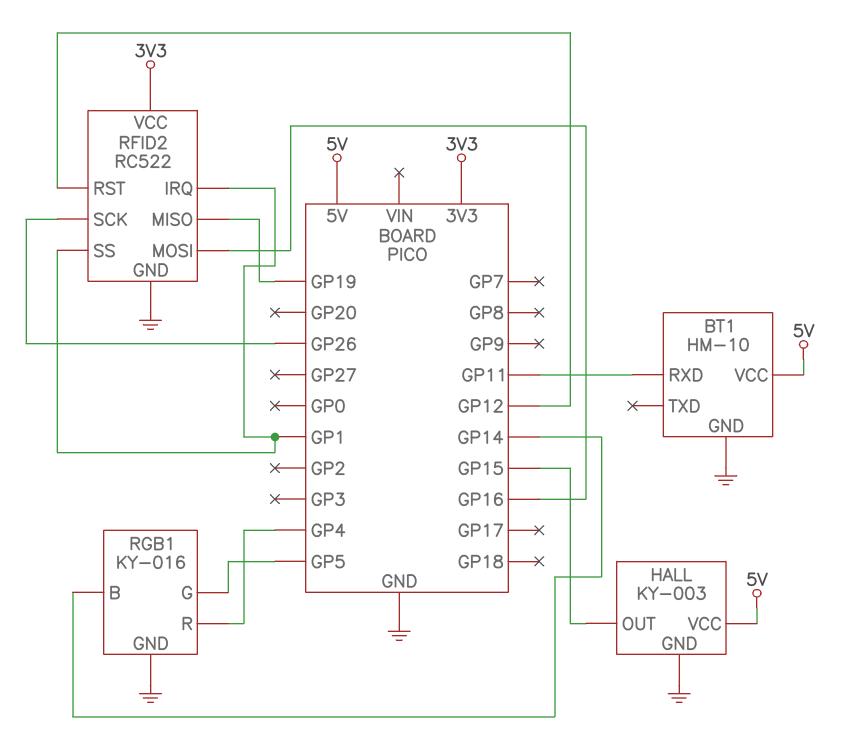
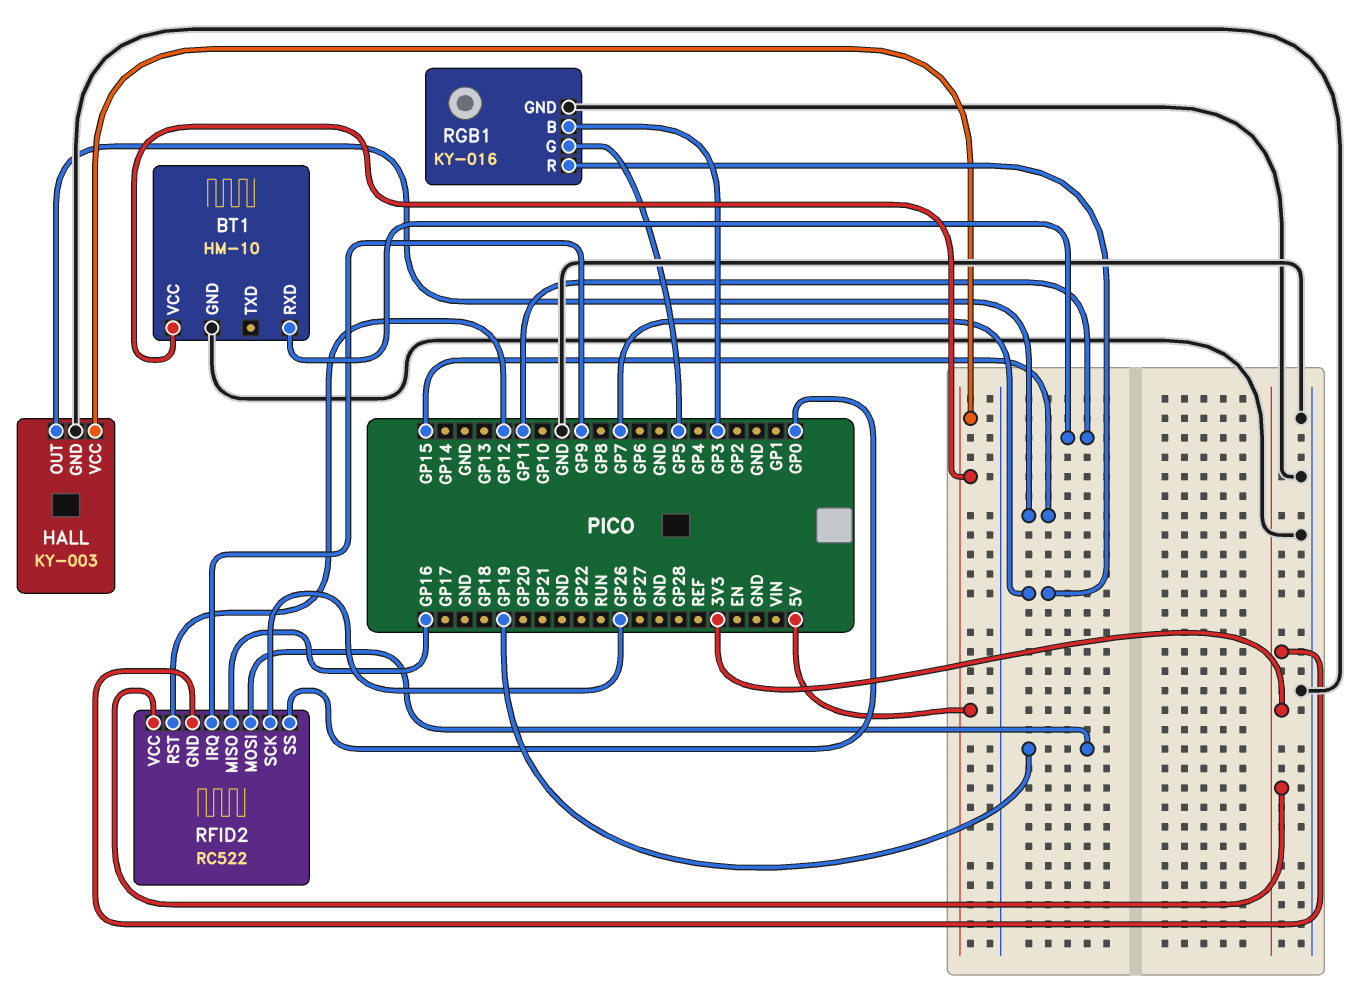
RFID2 pin GND: GND -> 3V3
RFID2 pin IRQ: GP1 -> GP9
RFID2 pin MISO: GP19 -> GP16
RFID2 pin MOSI: GP16 -> GP19
RFID2 pin SS: GP1 -> GP0
RGB1 pin B: GP14 -> GP3
RGB1 pin R: GP4 -> GP7

